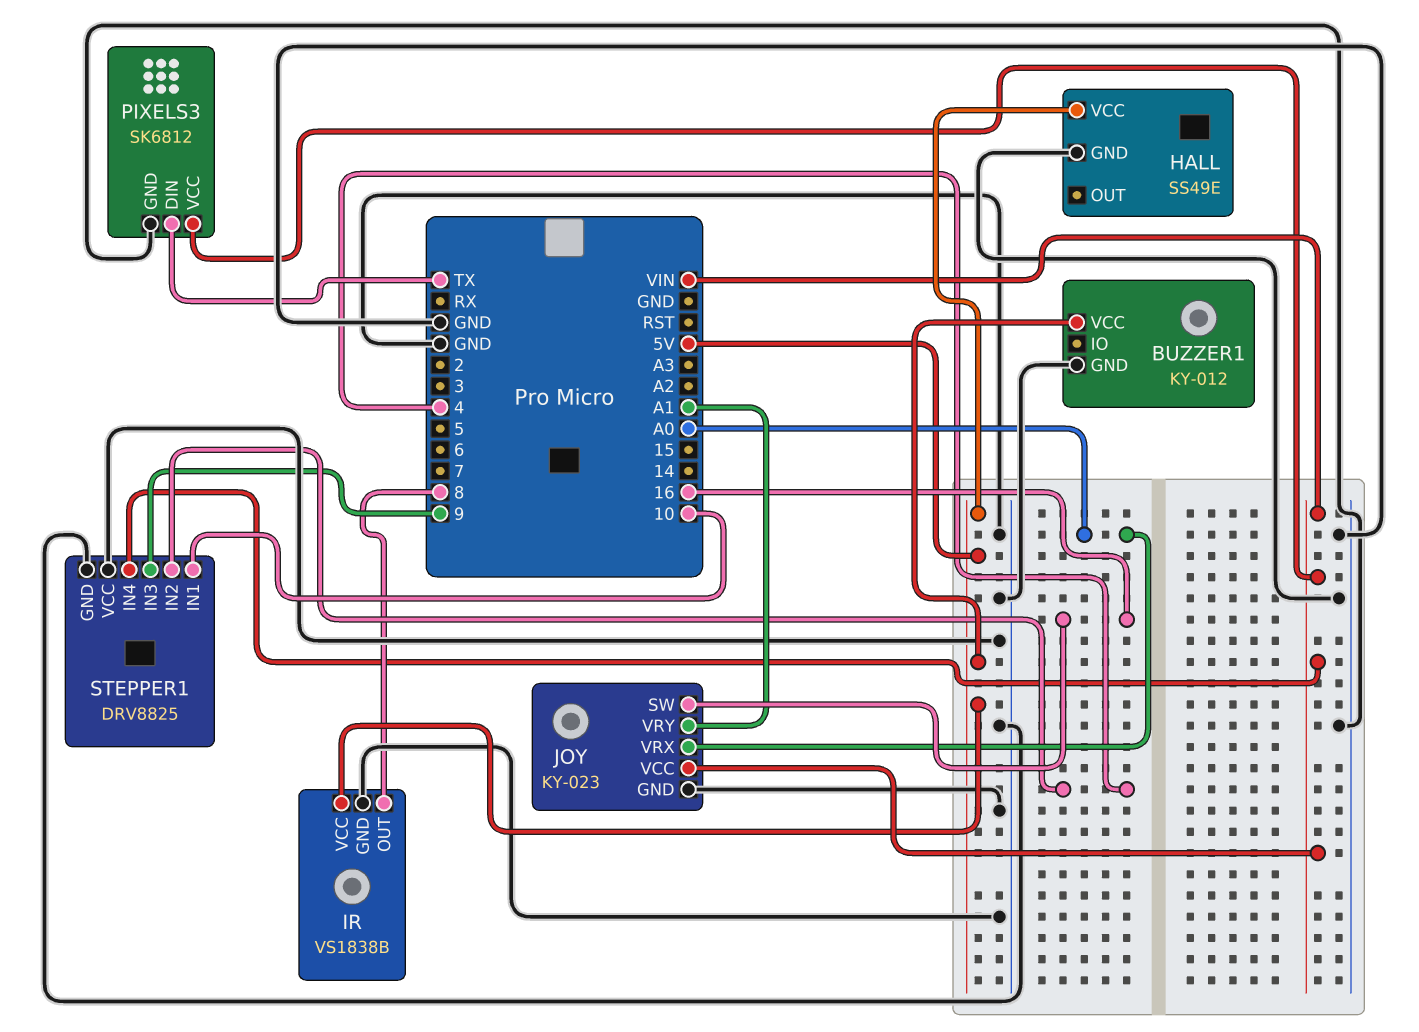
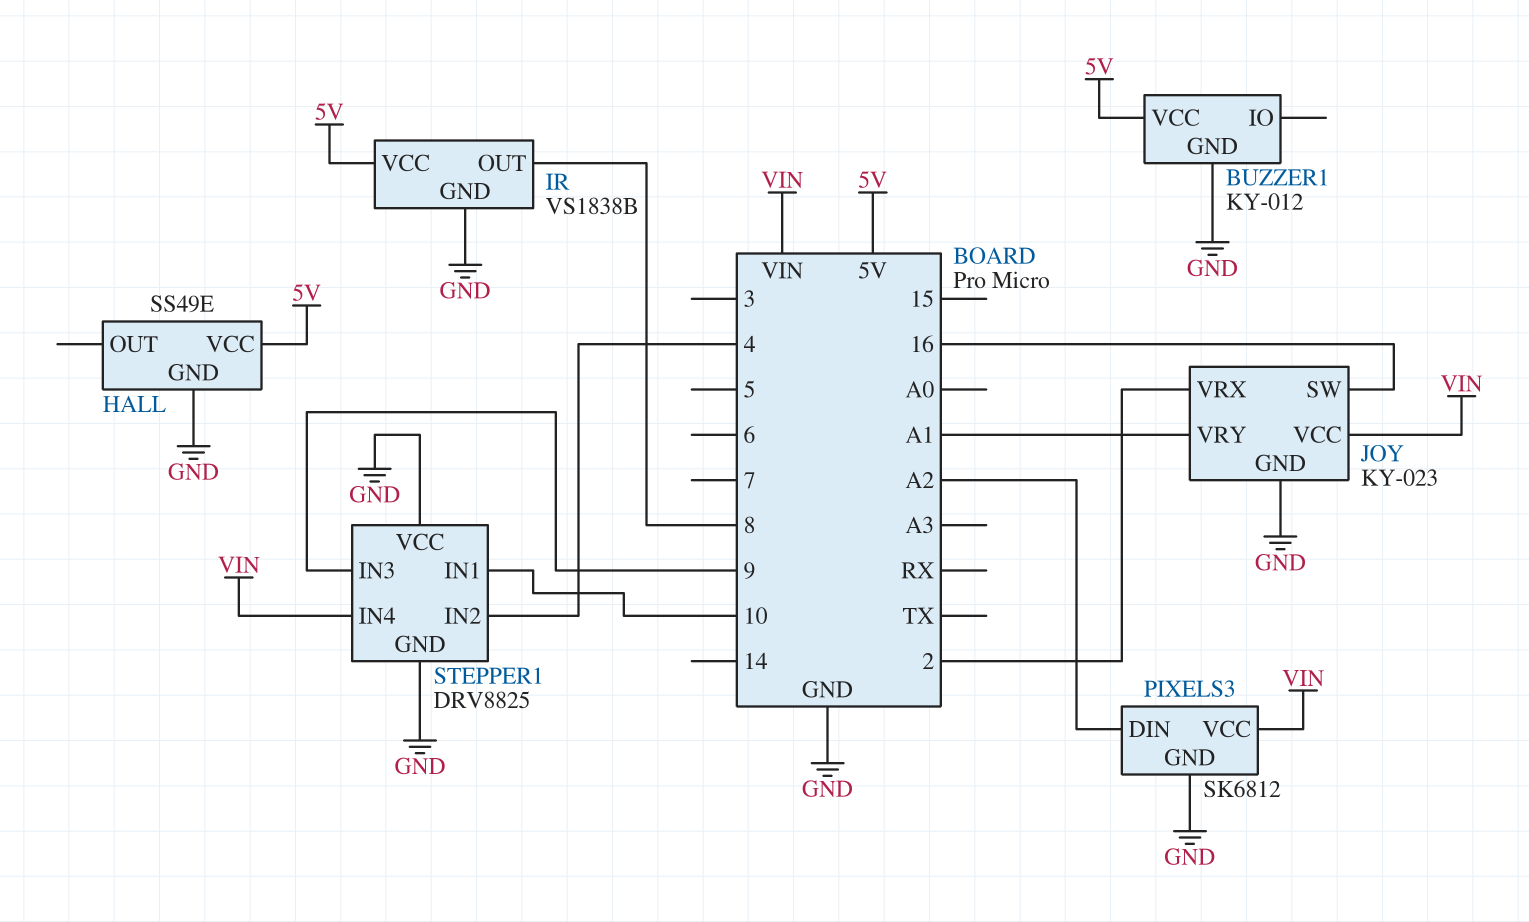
JOY pin VRX: A0 -> 2
PIXELS3 pin DIN: TX -> A2

